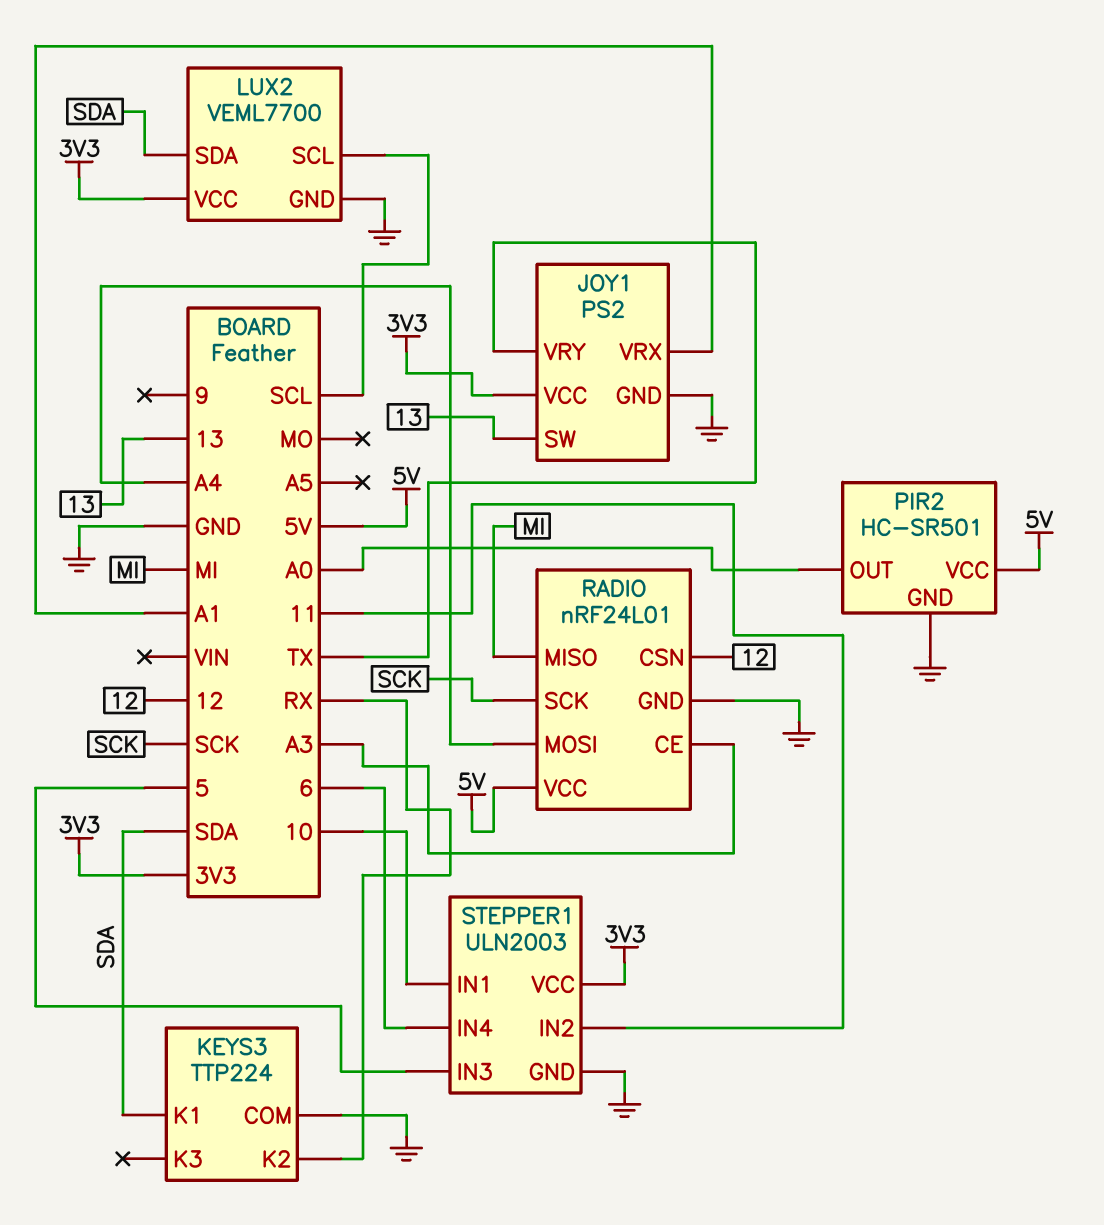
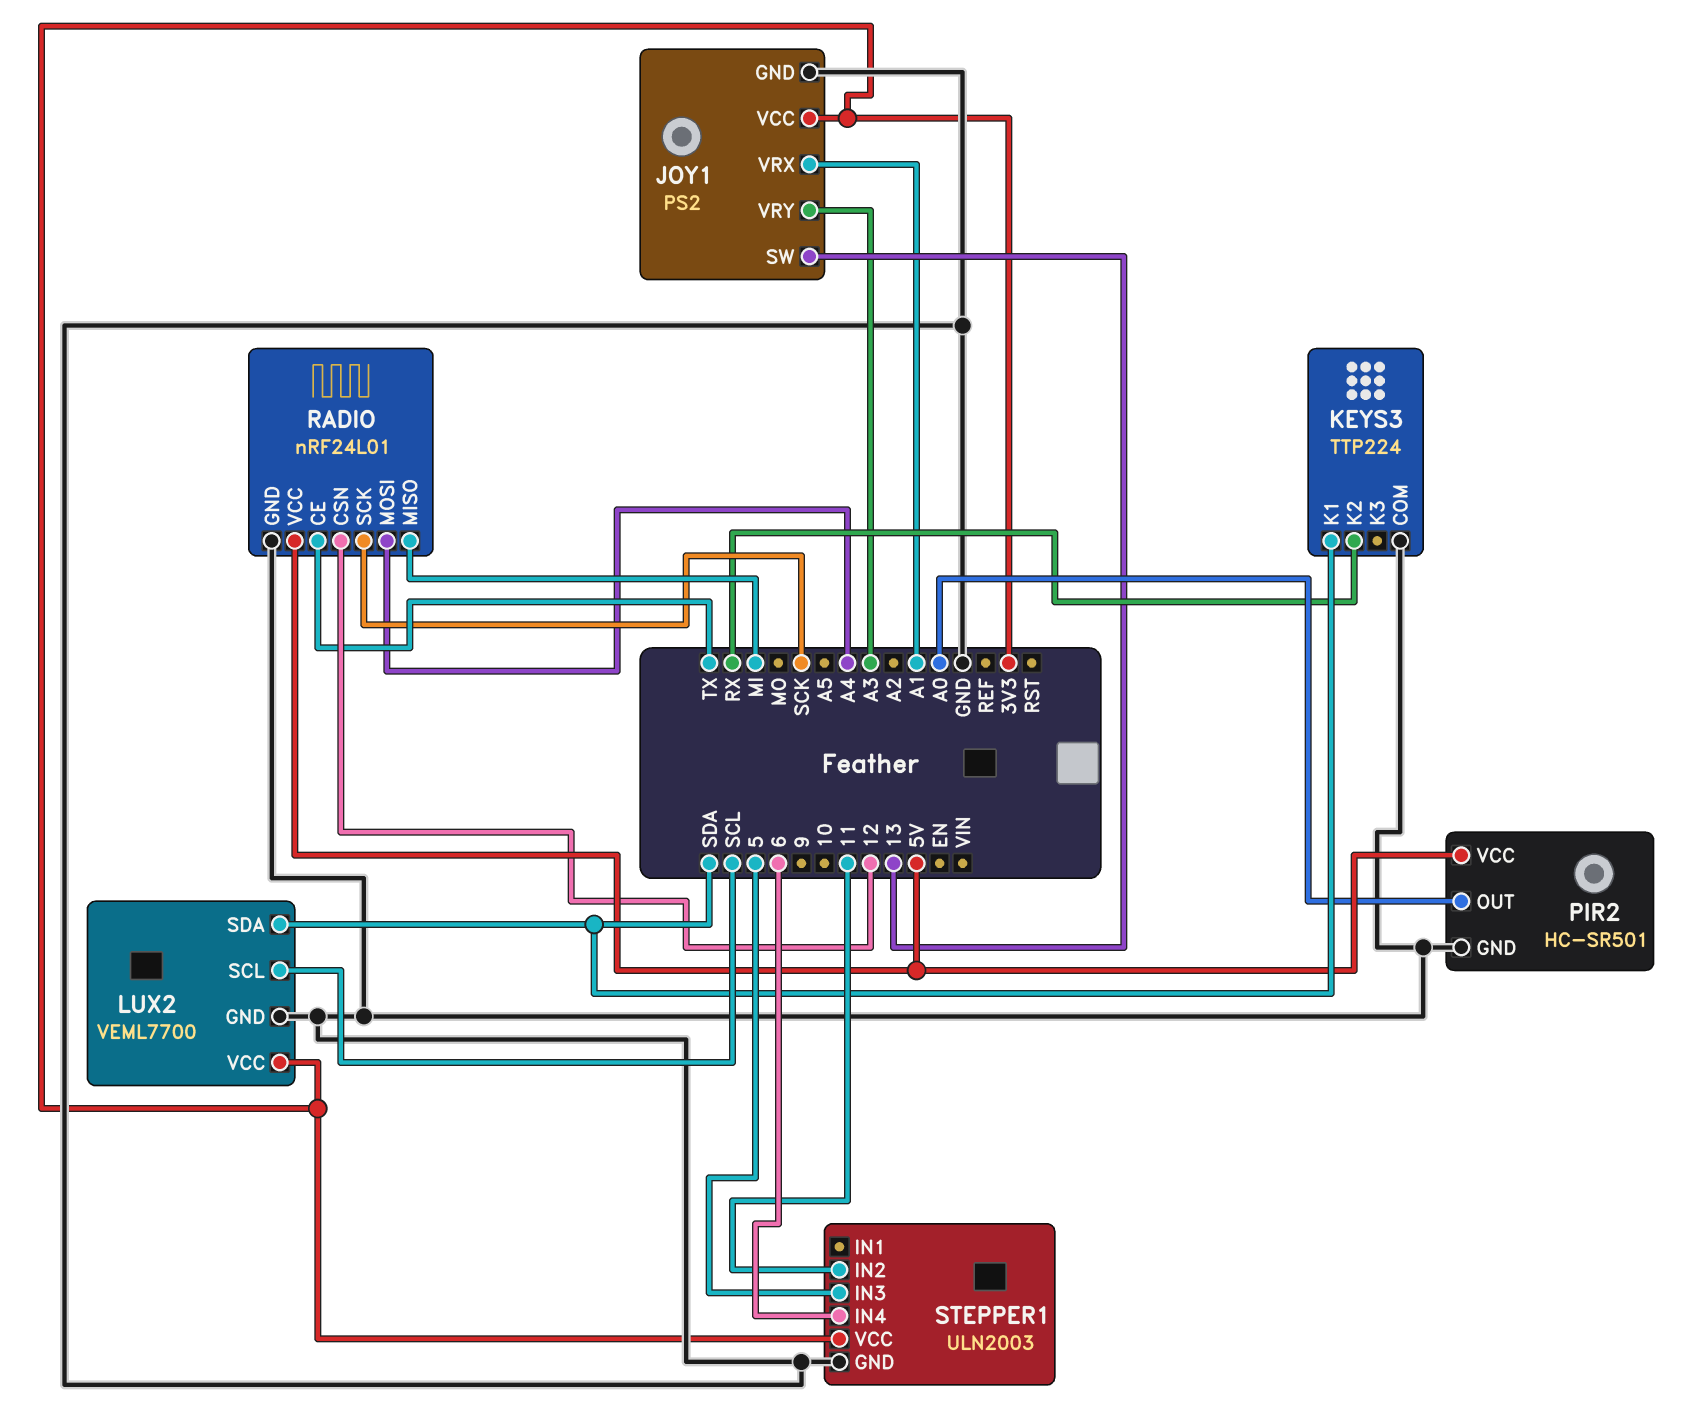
JOY1 pin VRY: TX -> A3
RADIO pin CE: A3 -> TX
STEPPER1 pin IN1: 10 -> none

